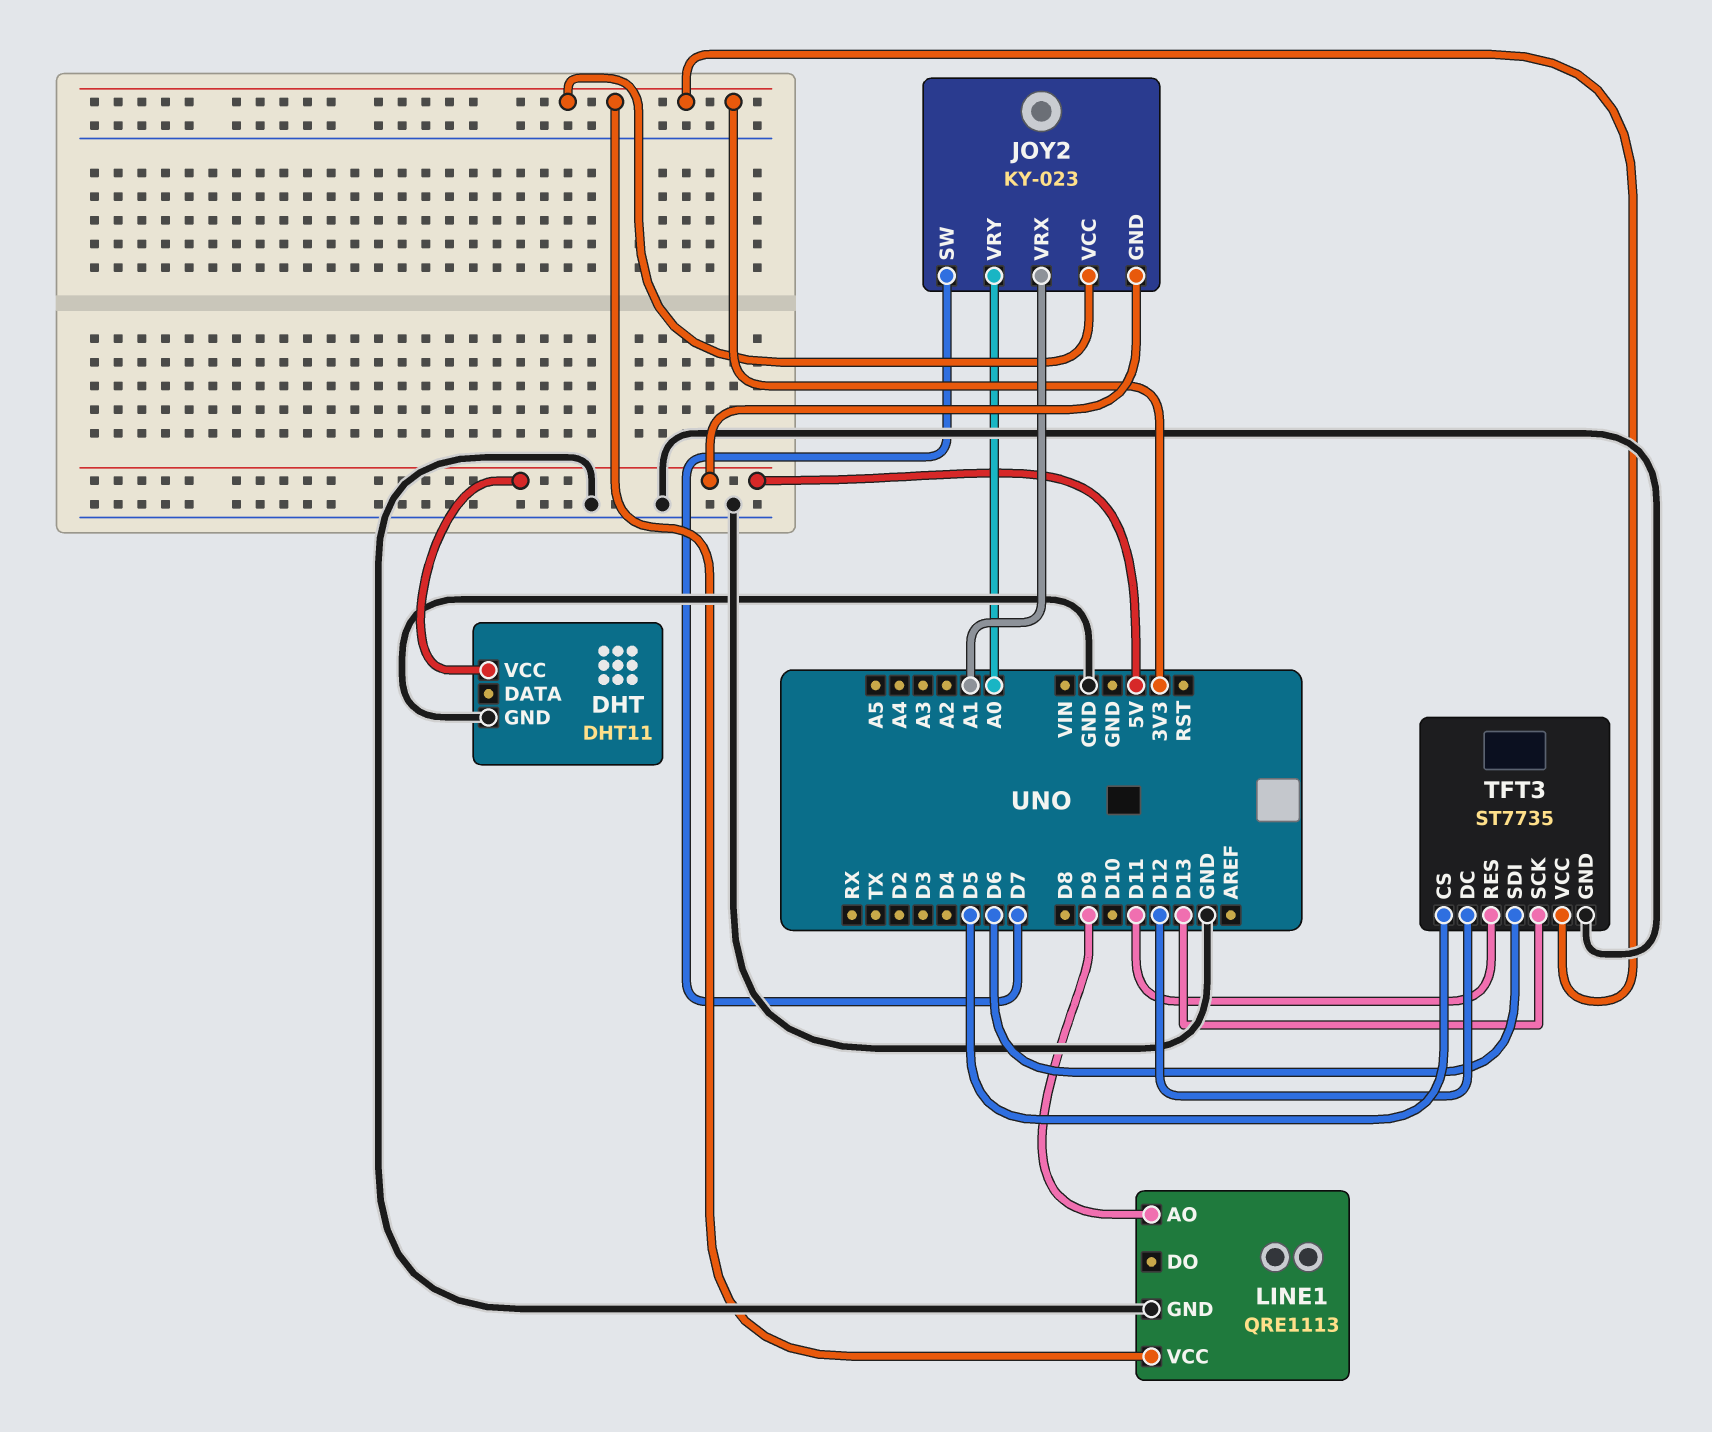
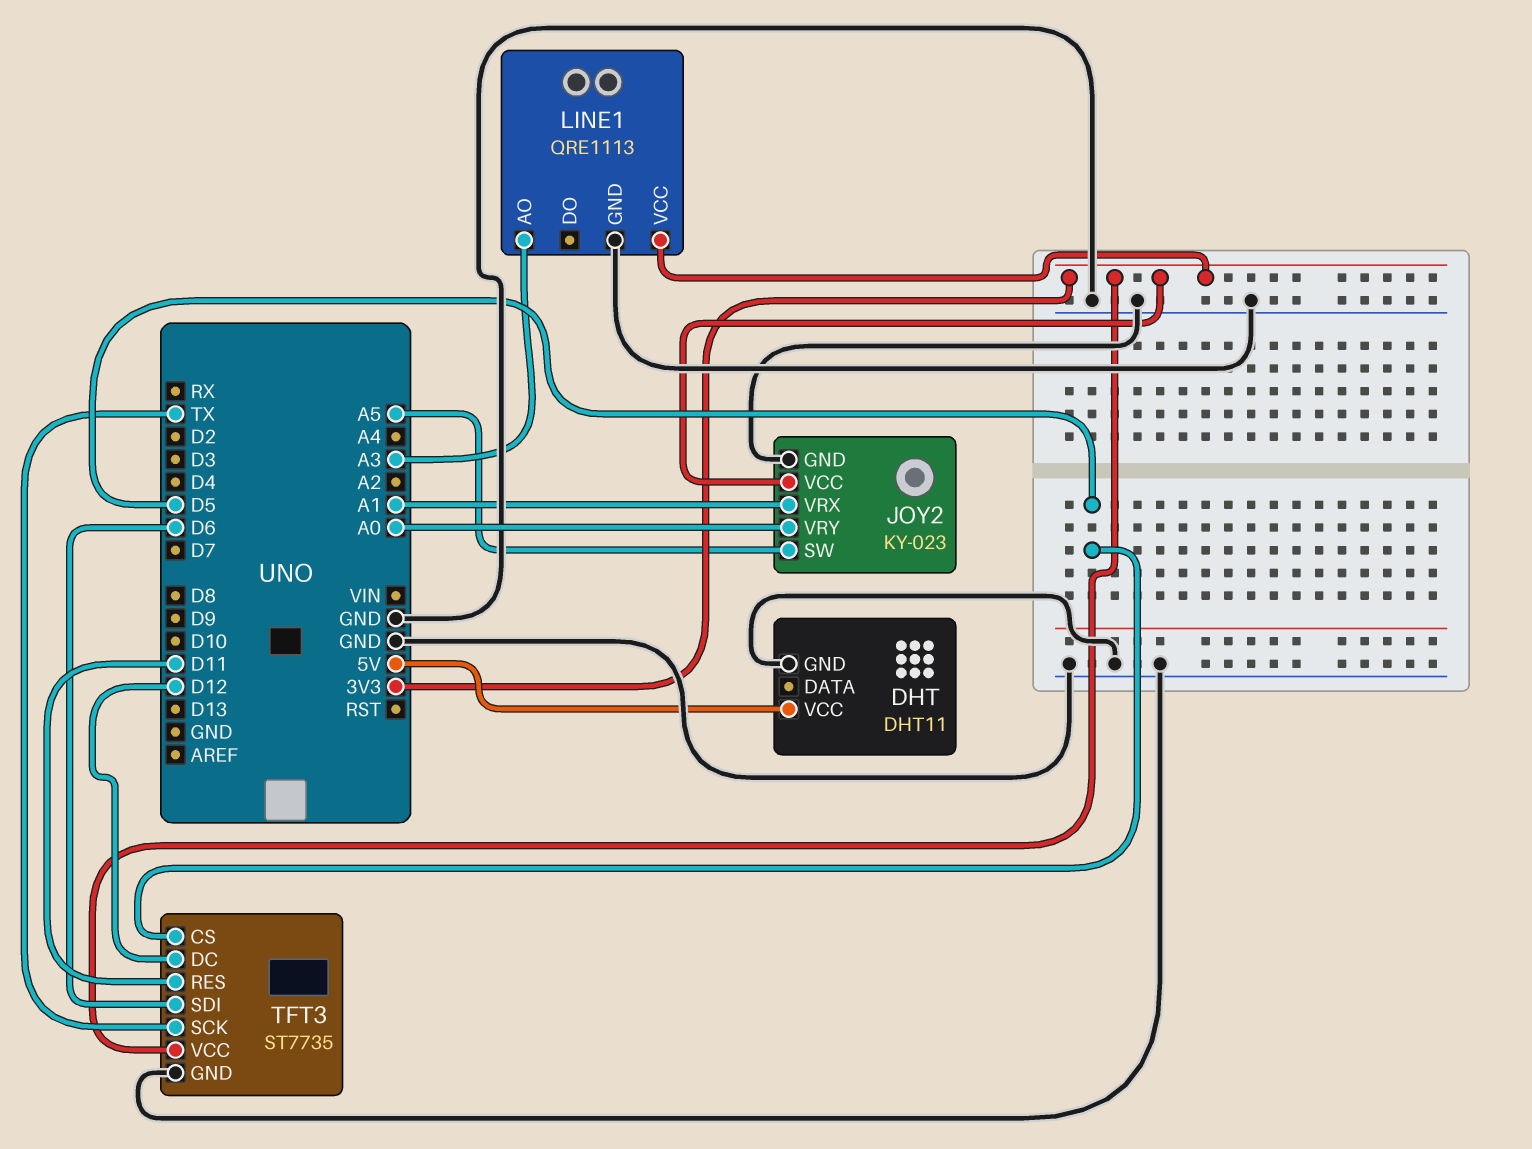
JOY2 pin GND: 5V -> GND
JOY2 pin SW: D7 -> A5
LINE1 pin AO: D9 -> A3
TFT3 pin SCK: D13 -> TX

